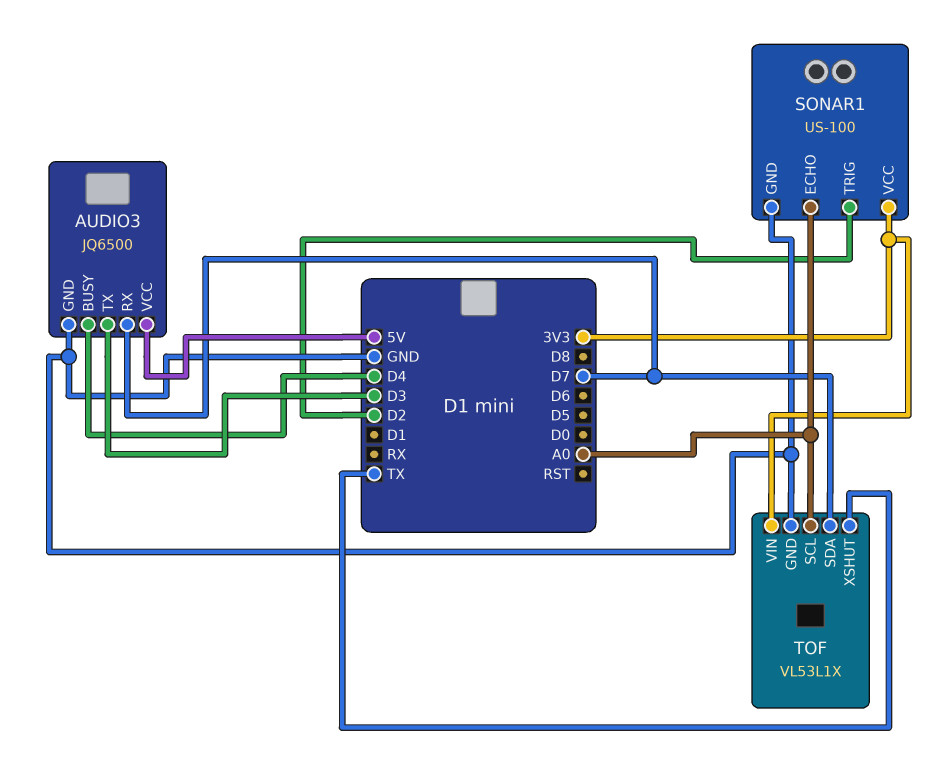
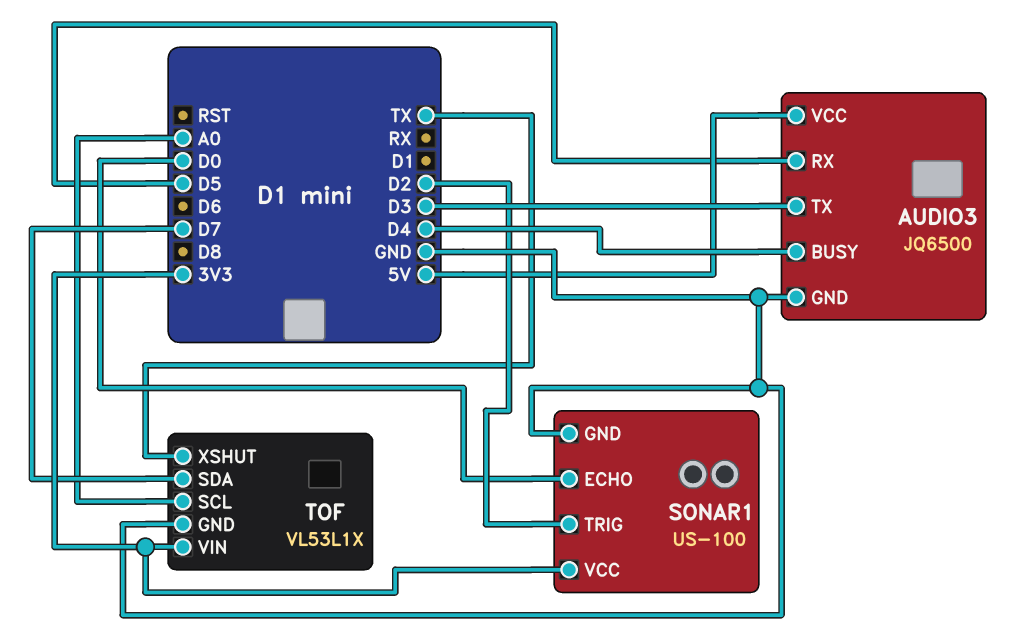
AUDIO3 pin RX: D7 -> D5
SONAR1 pin ECHO: A0 -> D0

